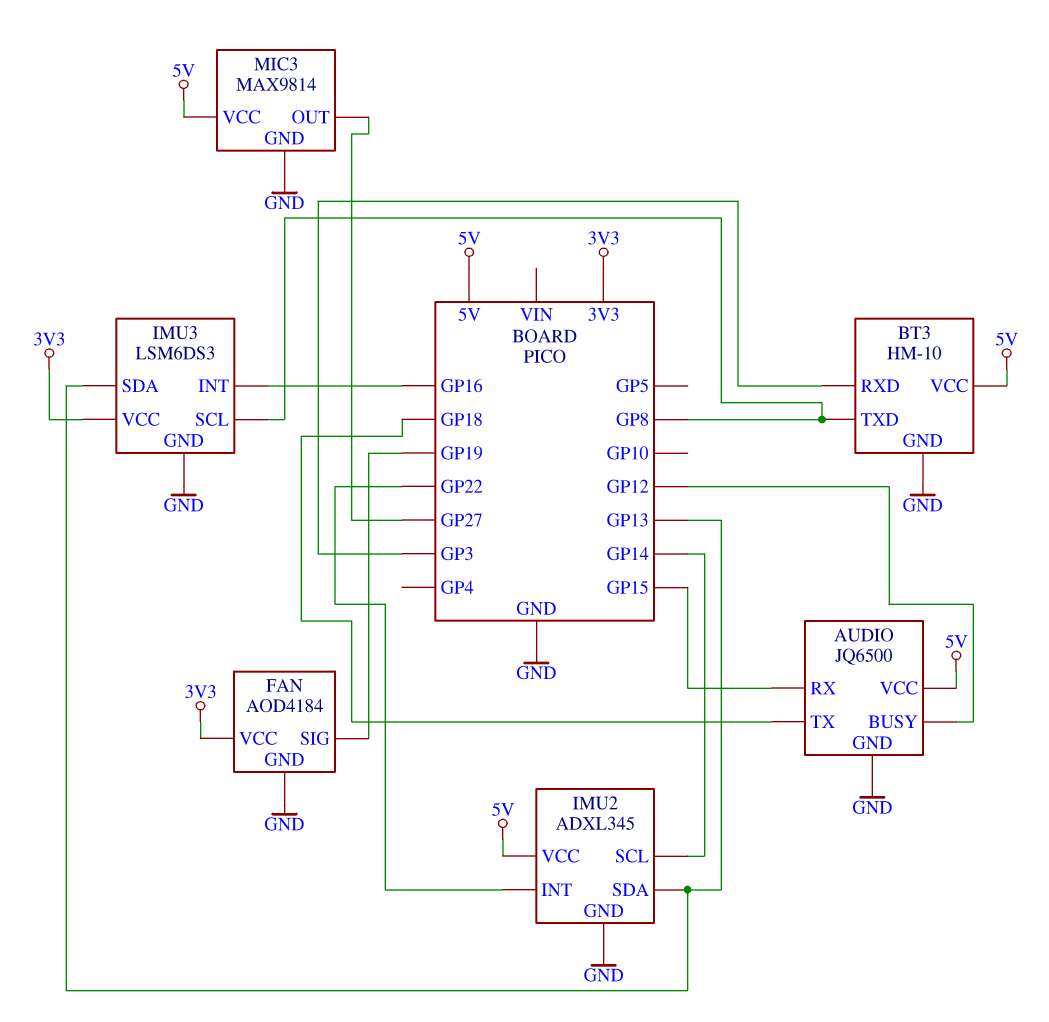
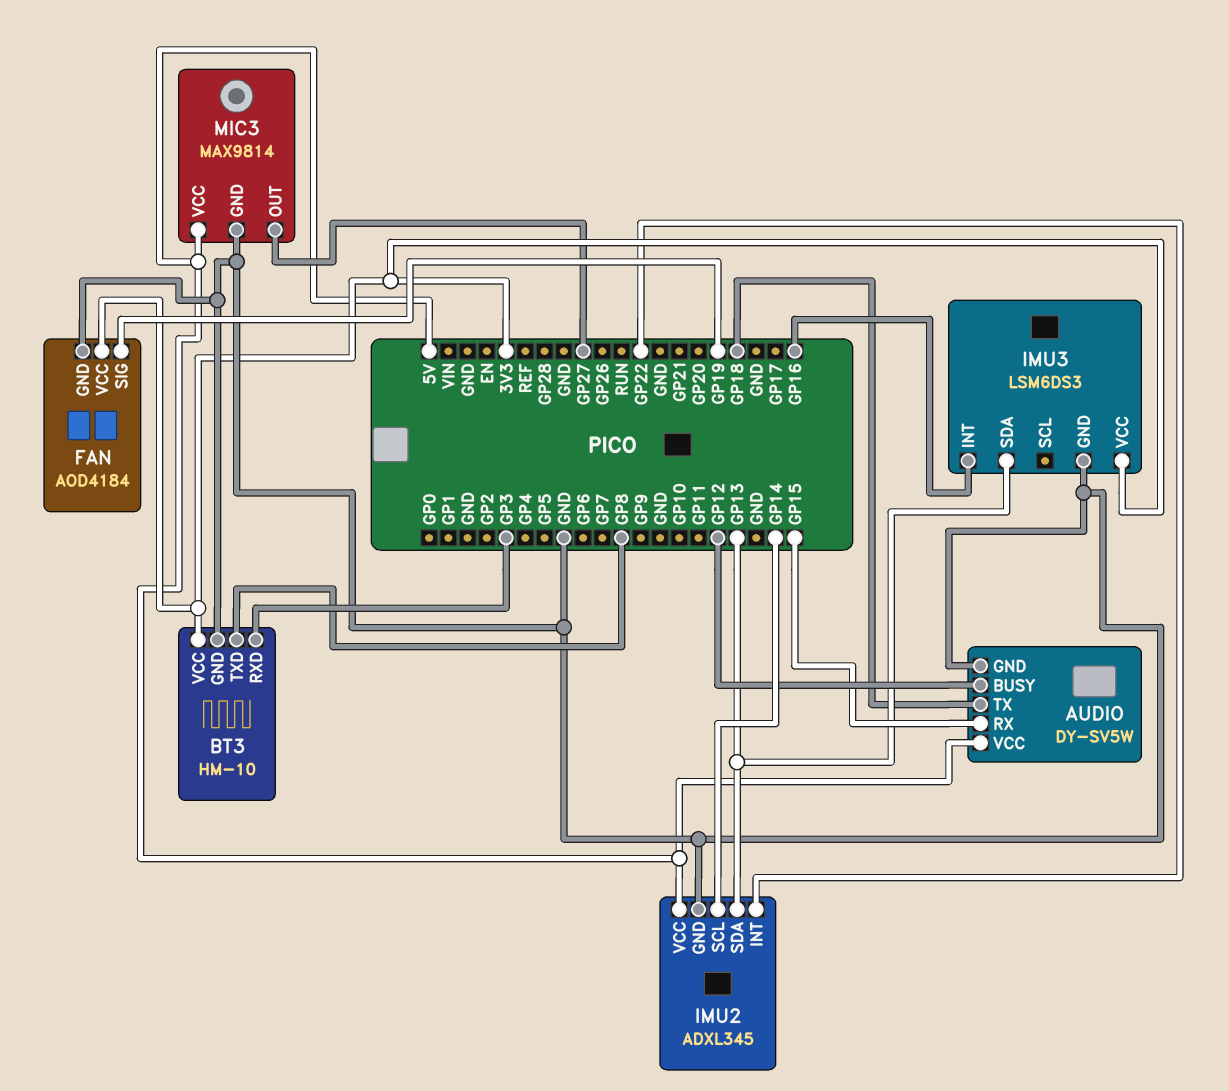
AUDIO: JQ6500 -> DY-SV5W
BT3 pin VCC: 5V -> 3V3
IMU3 pin SCL: GP8 -> none

